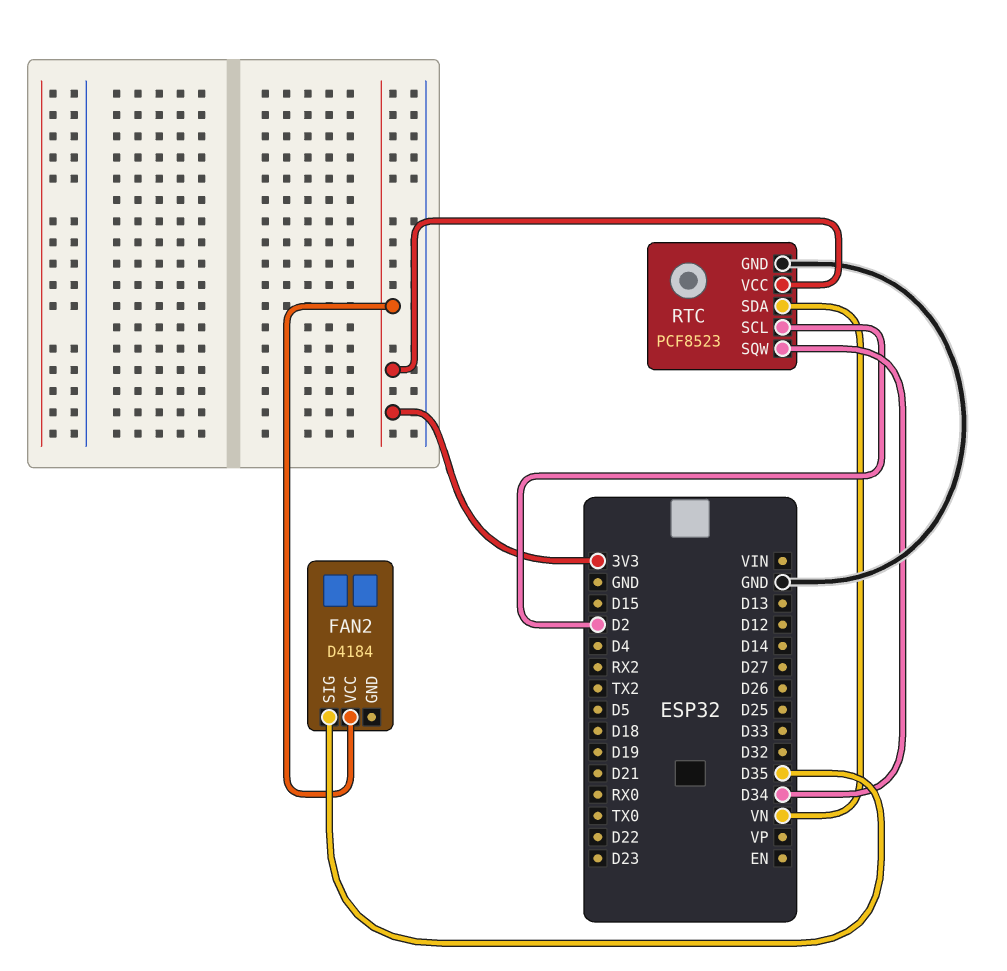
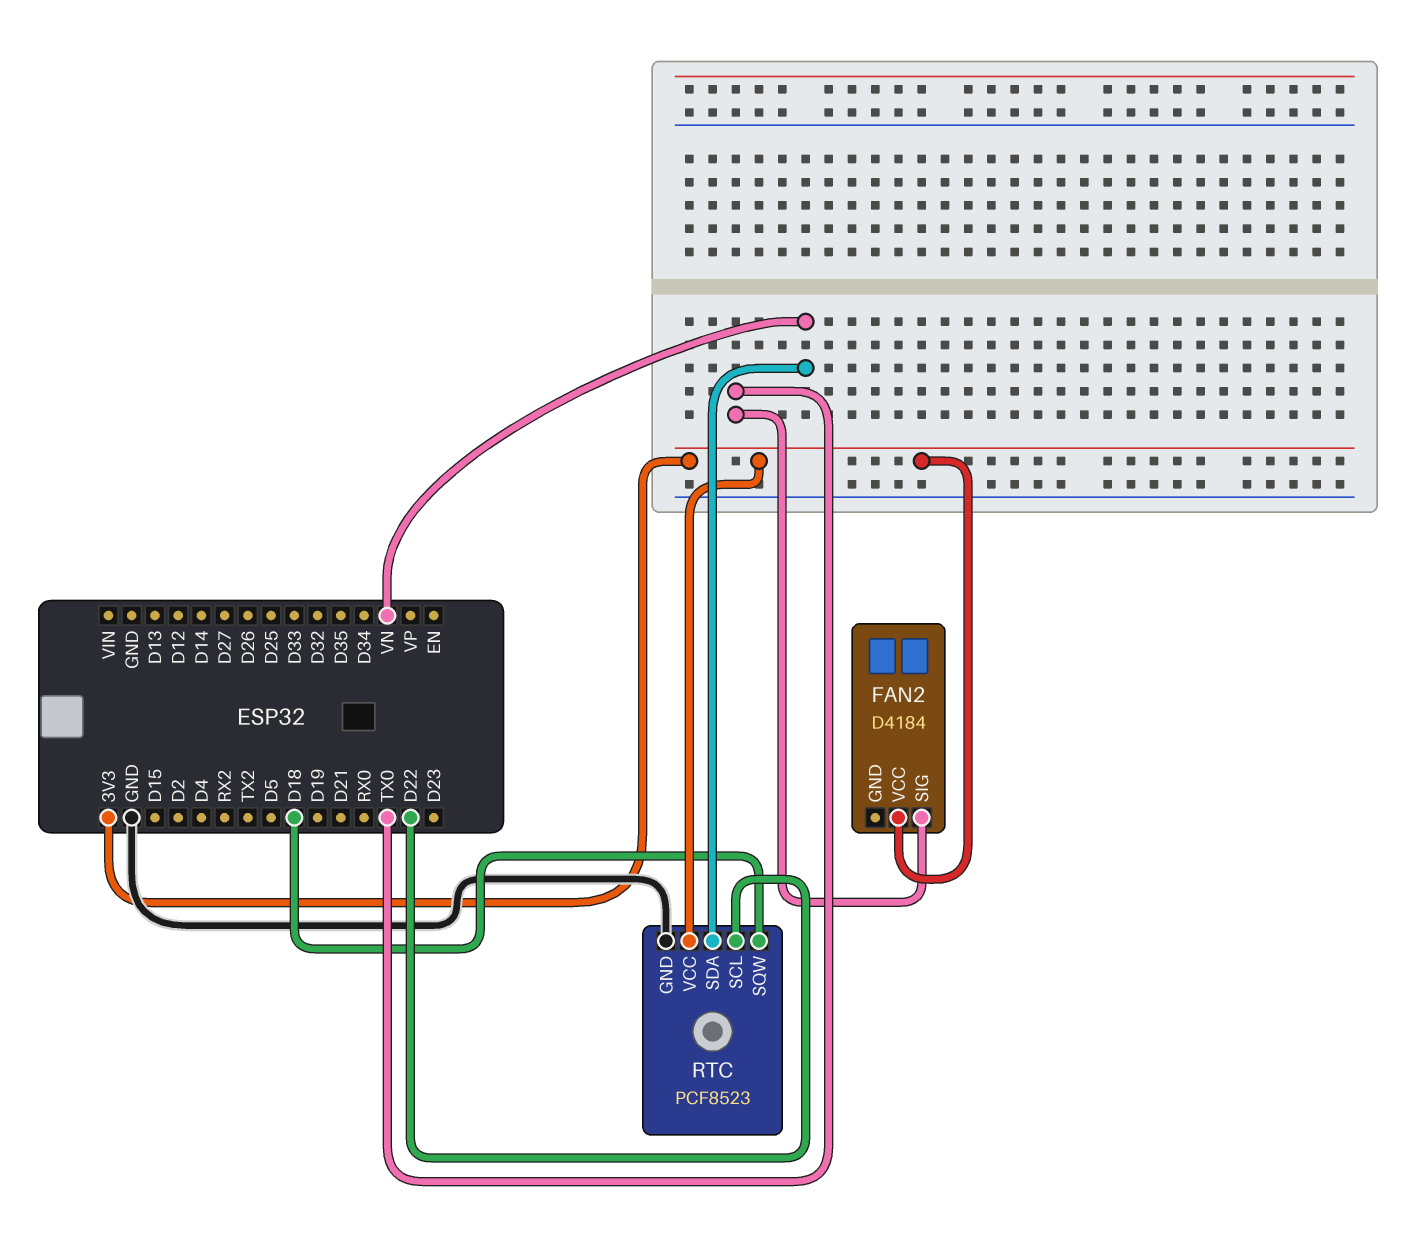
FAN2 pin SIG: D35 -> TX0
RTC pin SCL: D2 -> D22
RTC pin SQW: D34 -> D18

